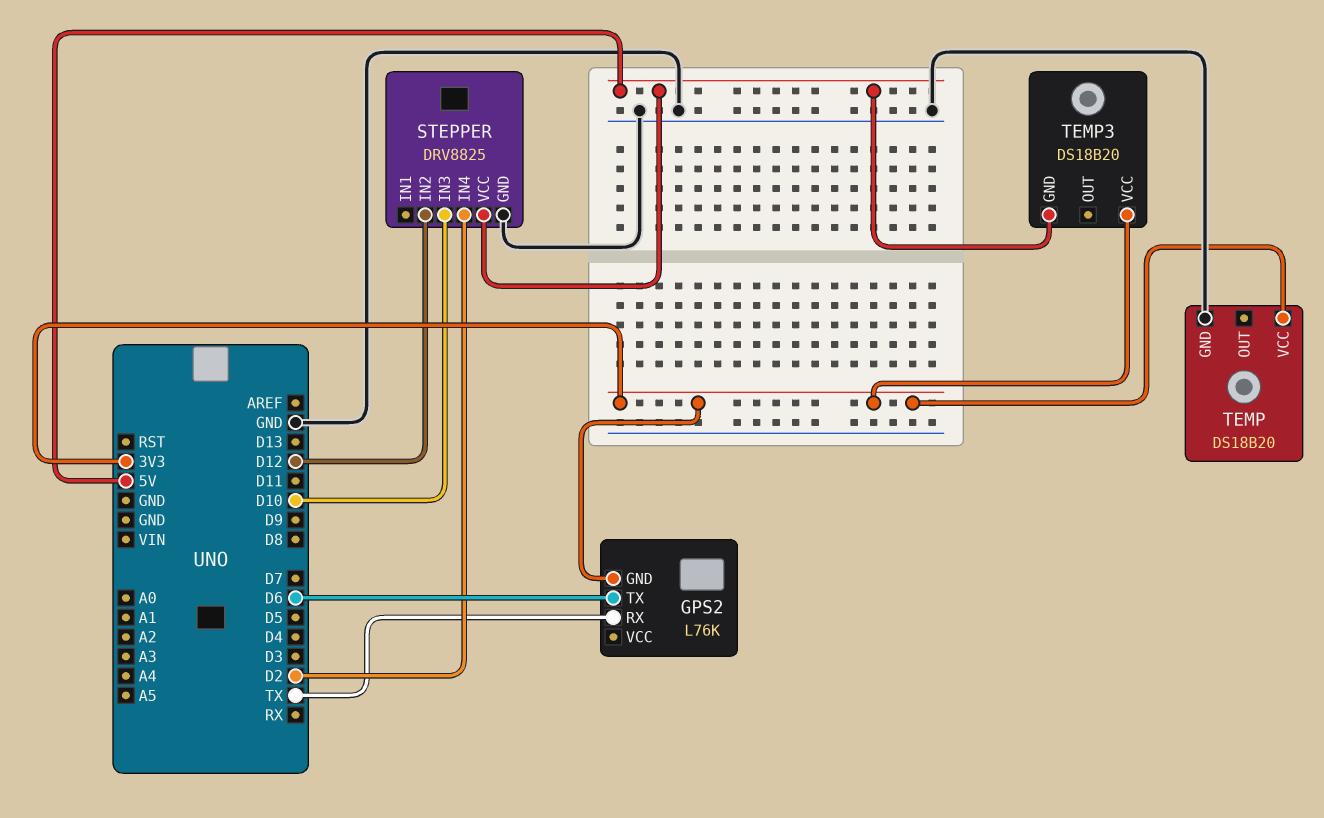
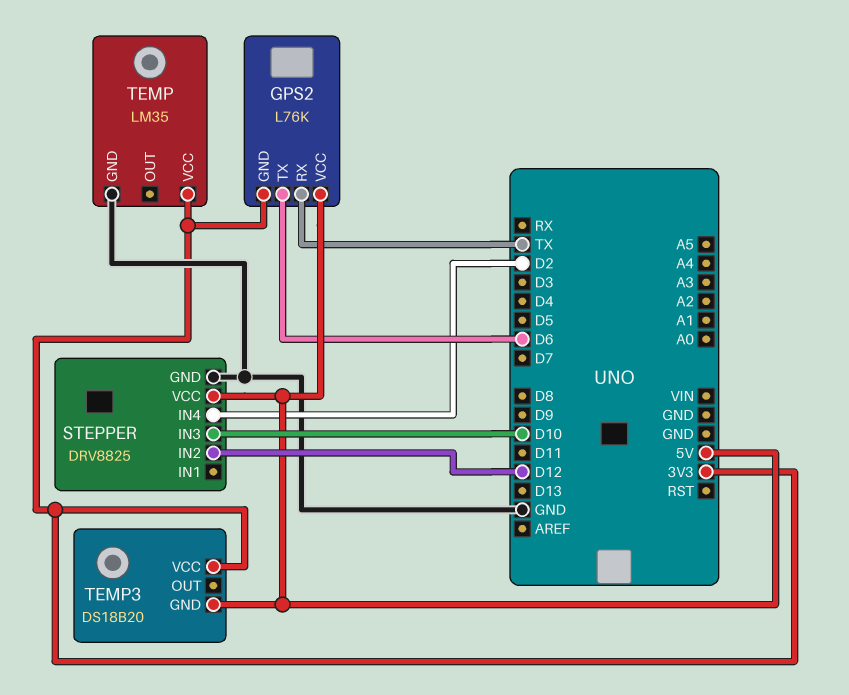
GPS2 pin VCC: none -> 5V
TEMP: DS18B20 -> LM35

